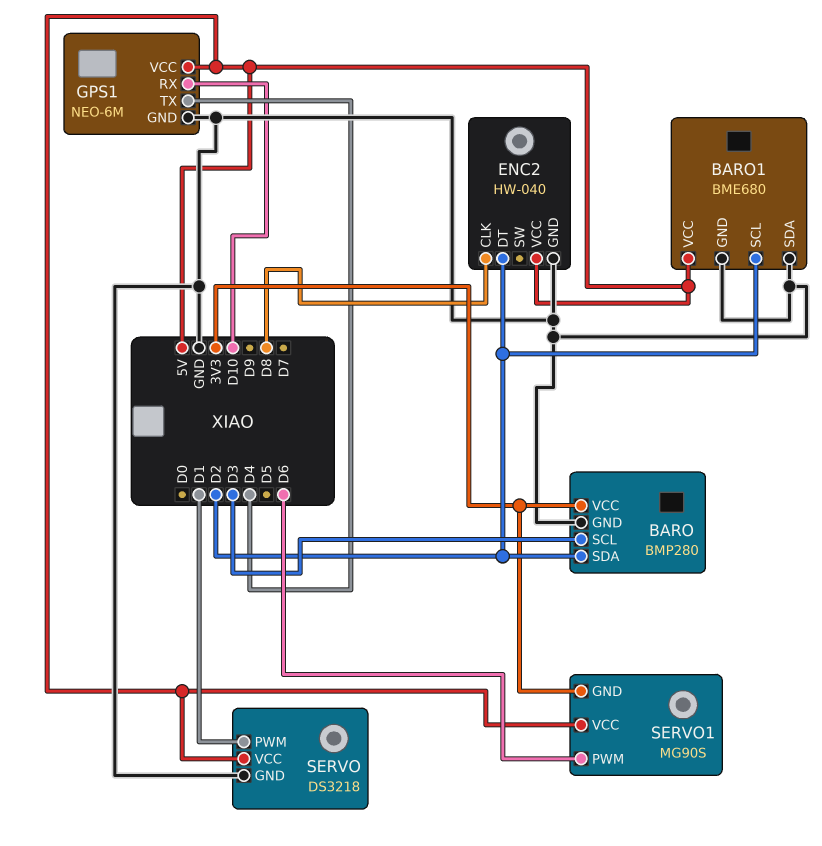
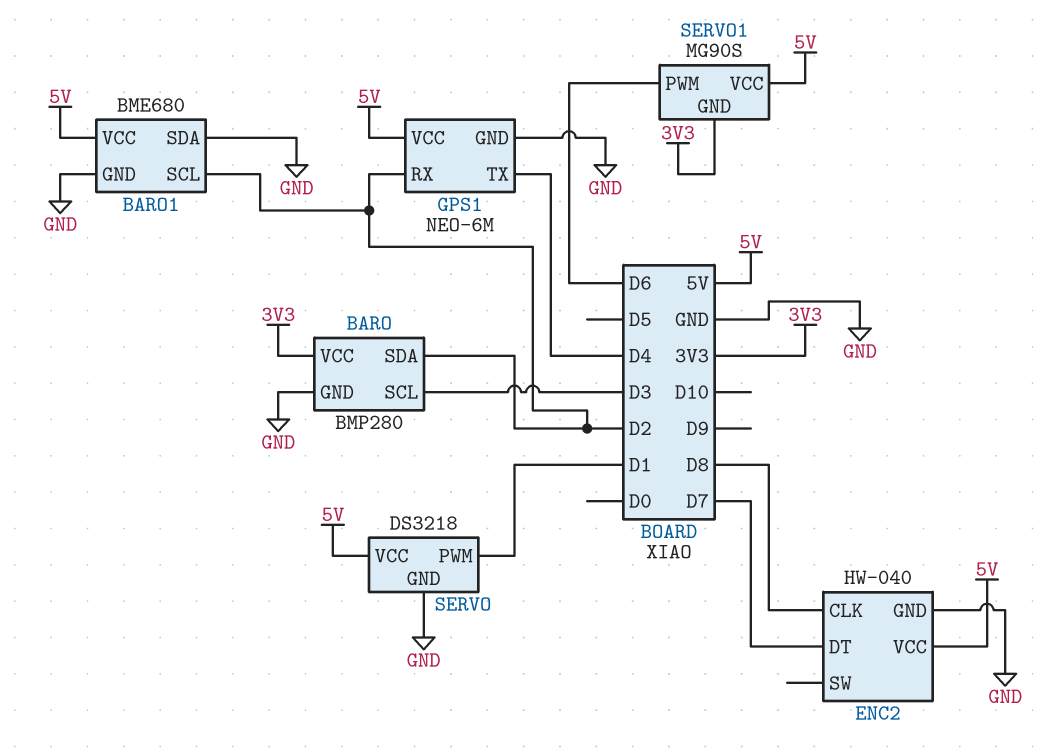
ENC2 pin DT: D2 -> D7
GPS1 pin RX: D10 -> D2

